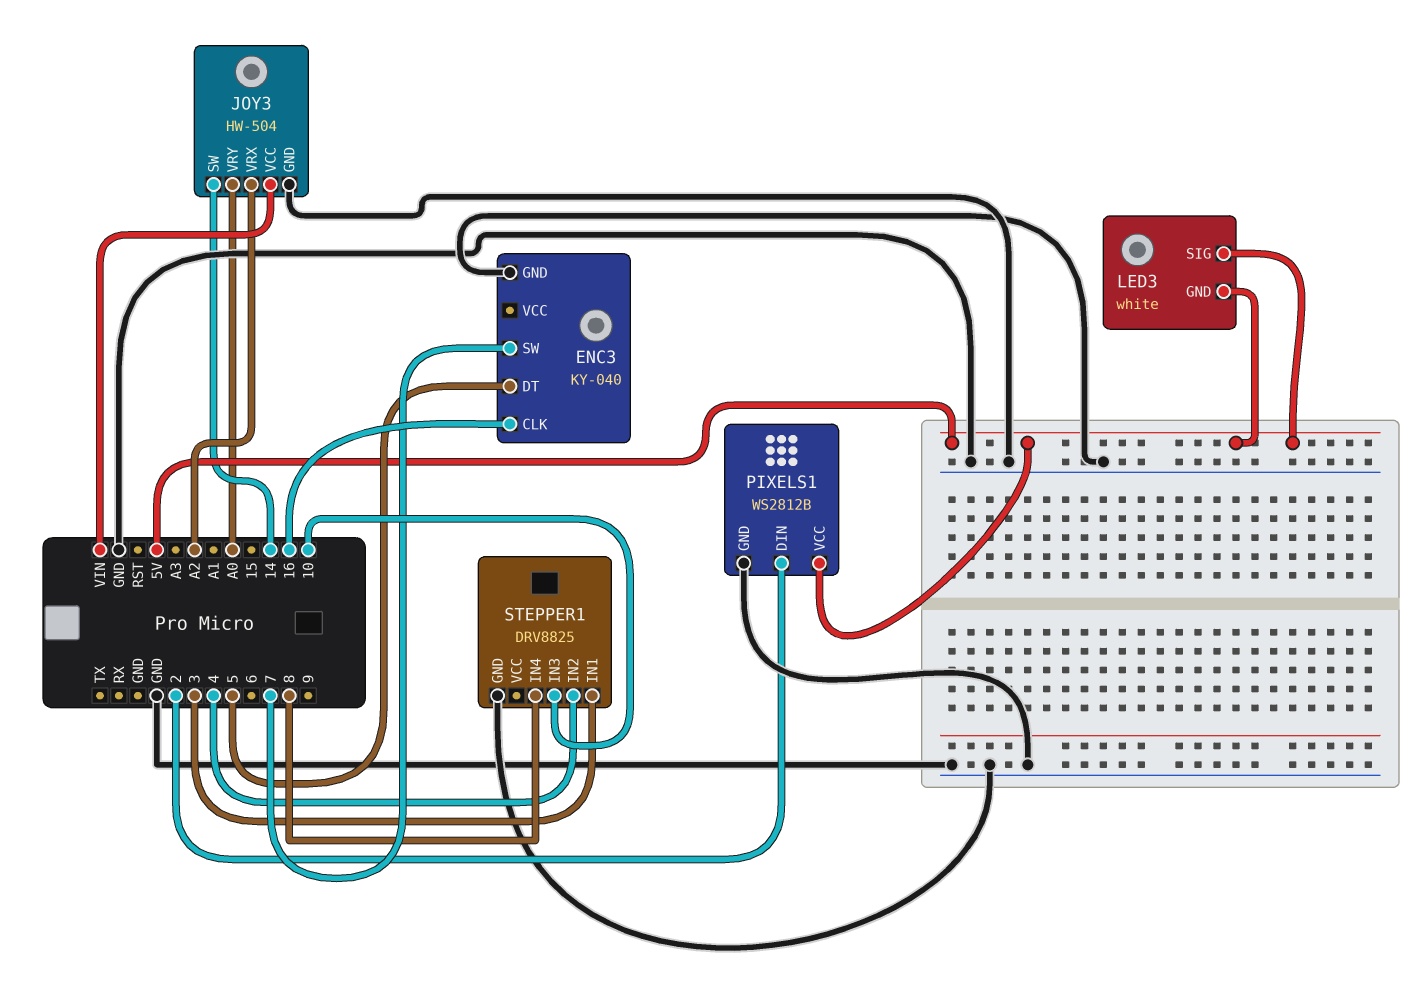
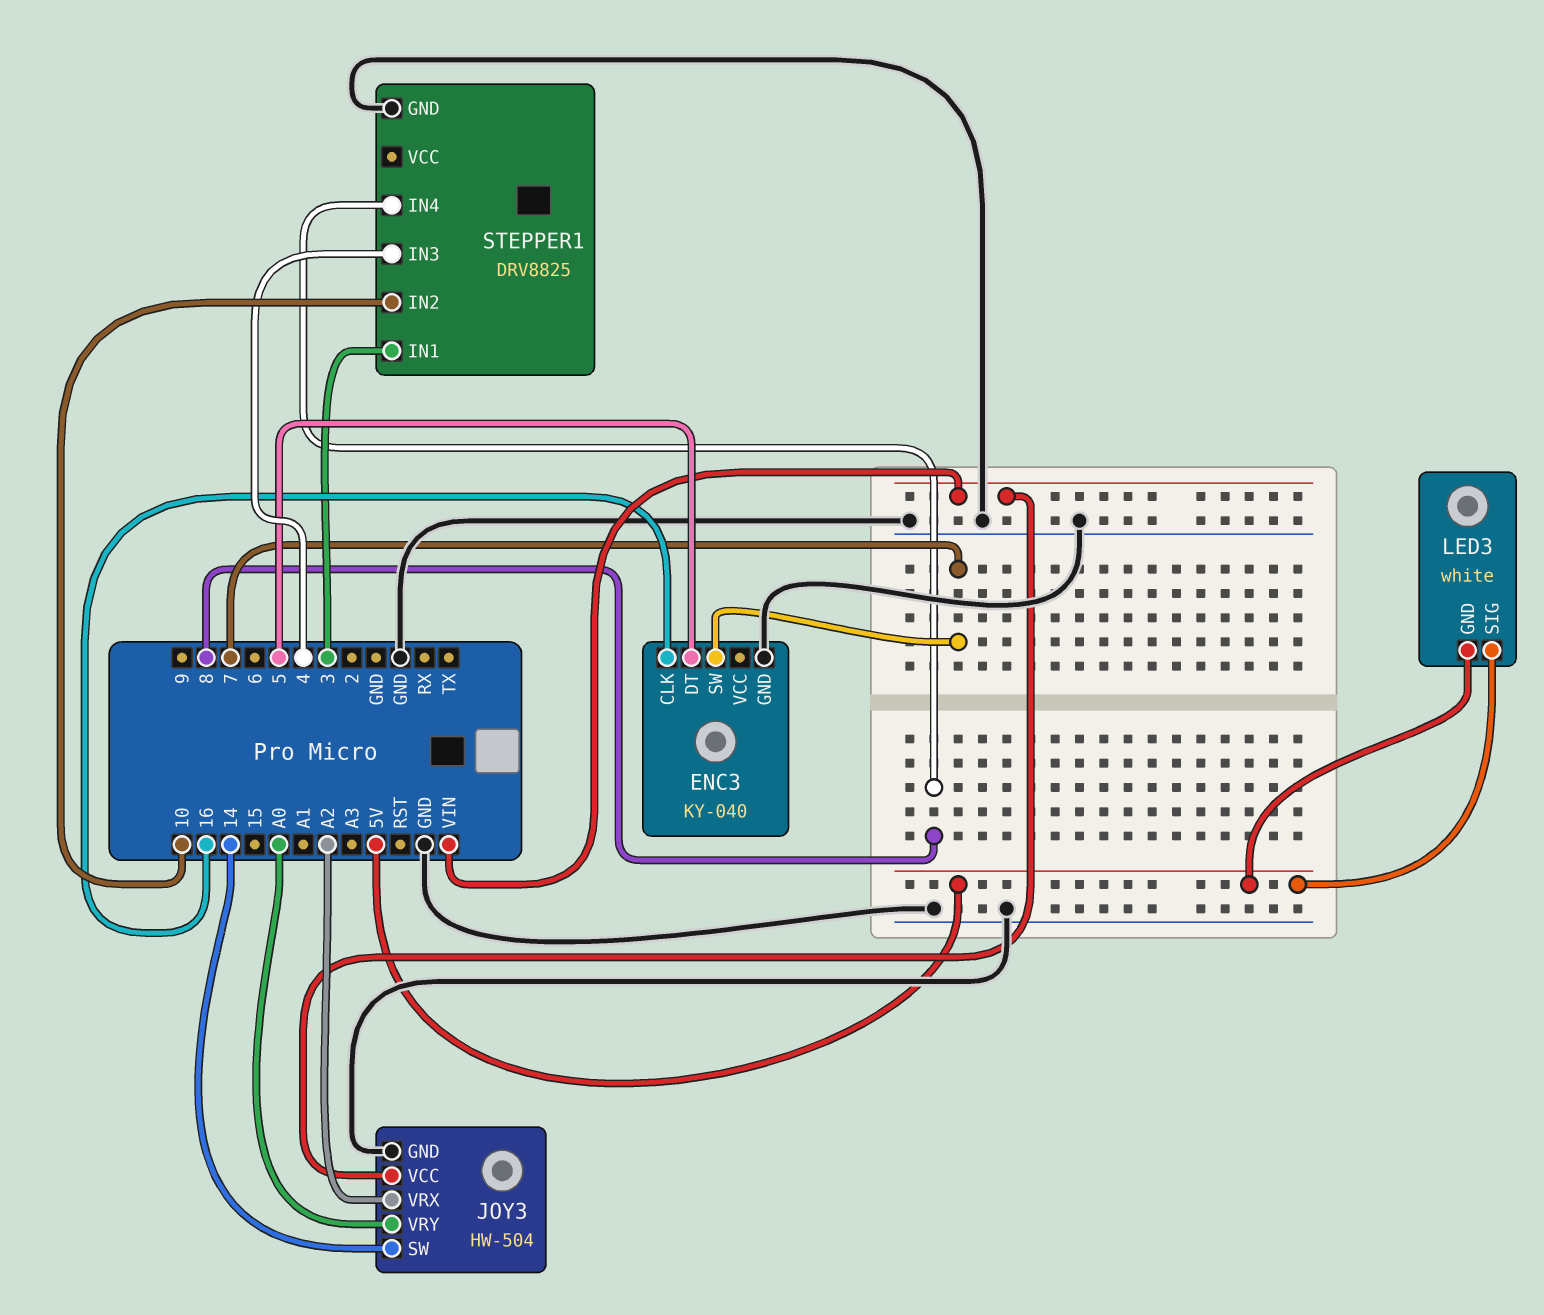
PIXELS1: WS2812B -> none
PIXELS1 pin DIN: 2 -> none
PIXELS1 pin GND: GND -> none
PIXELS1 pin VCC: 5V -> none
STEPPER1 pin IN2: 4 -> 10
STEPPER1 pin IN3: 10 -> 4

